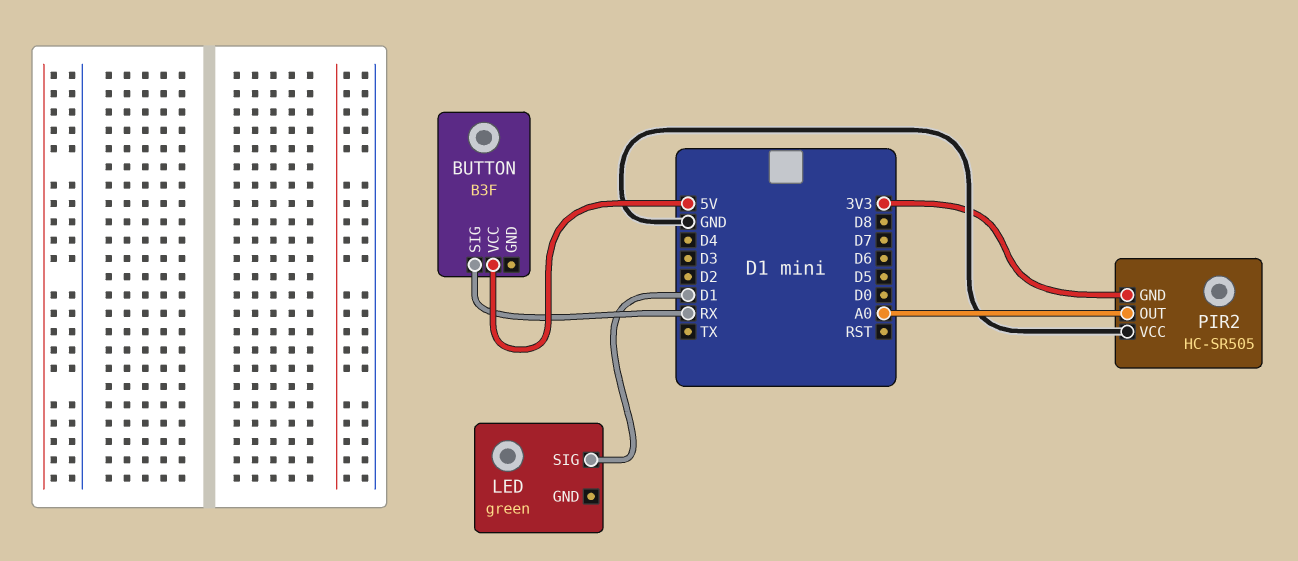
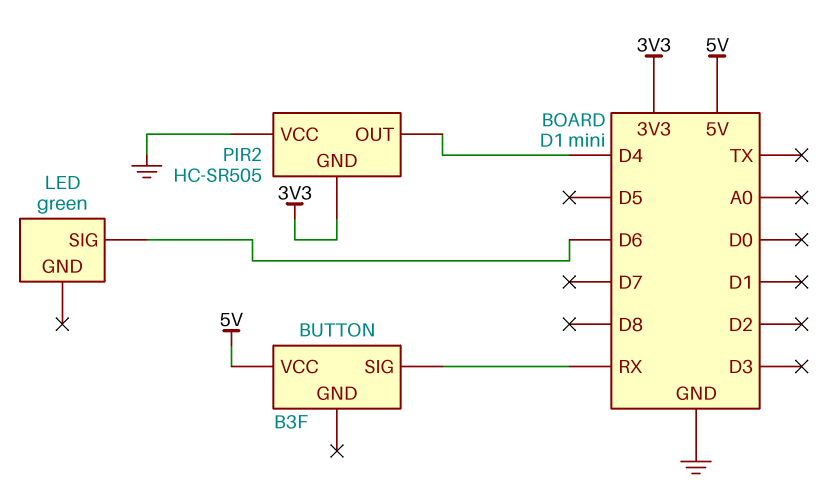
LED pin SIG: D1 -> D6
PIR2 pin OUT: A0 -> D4

